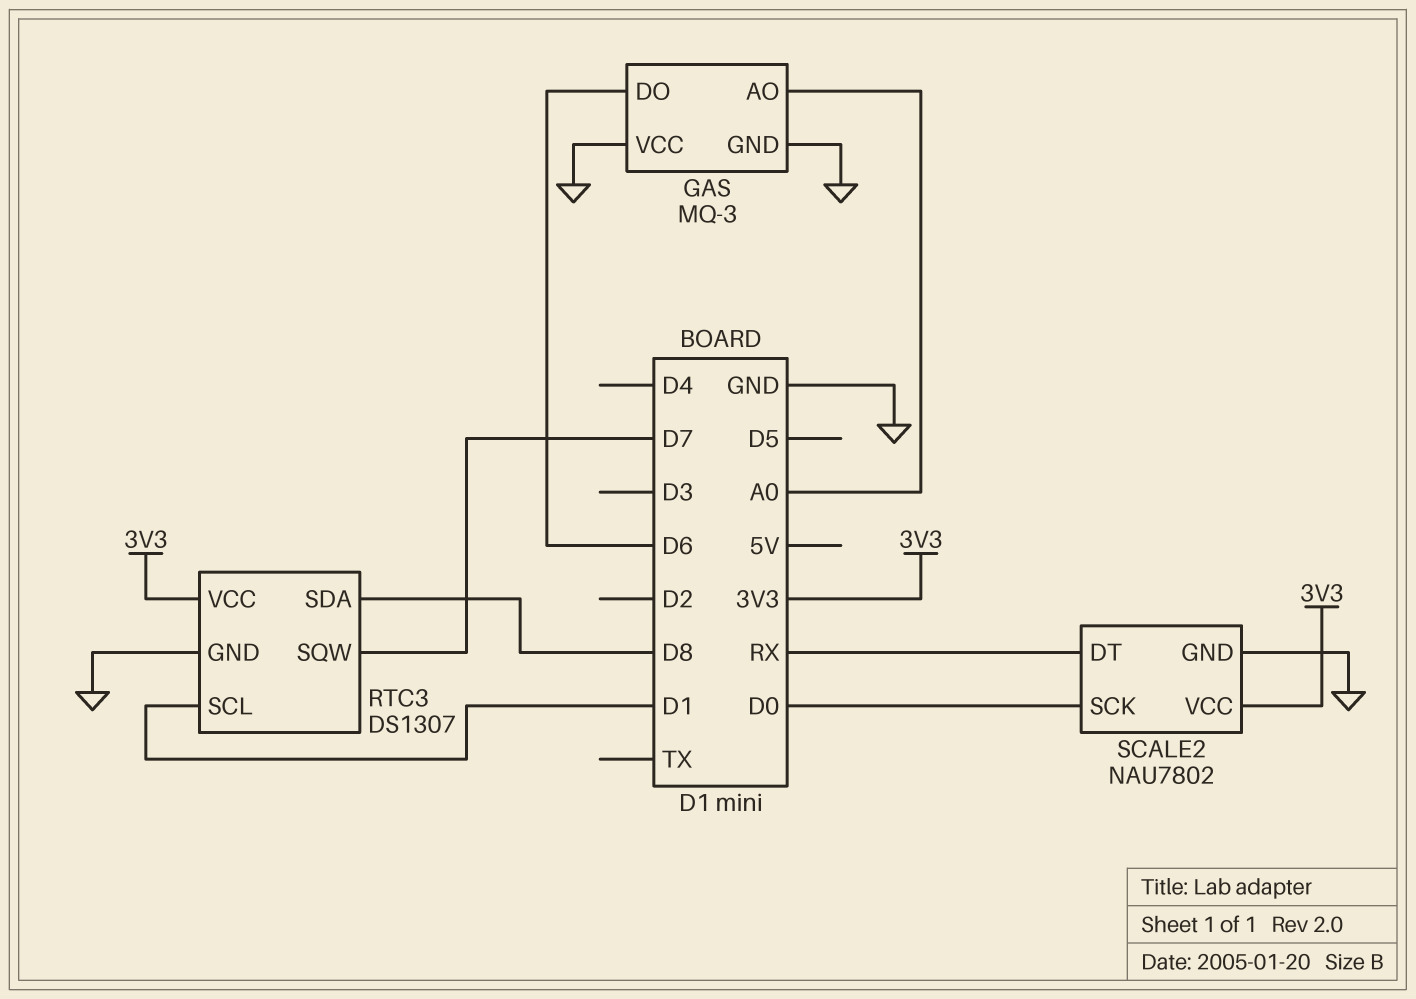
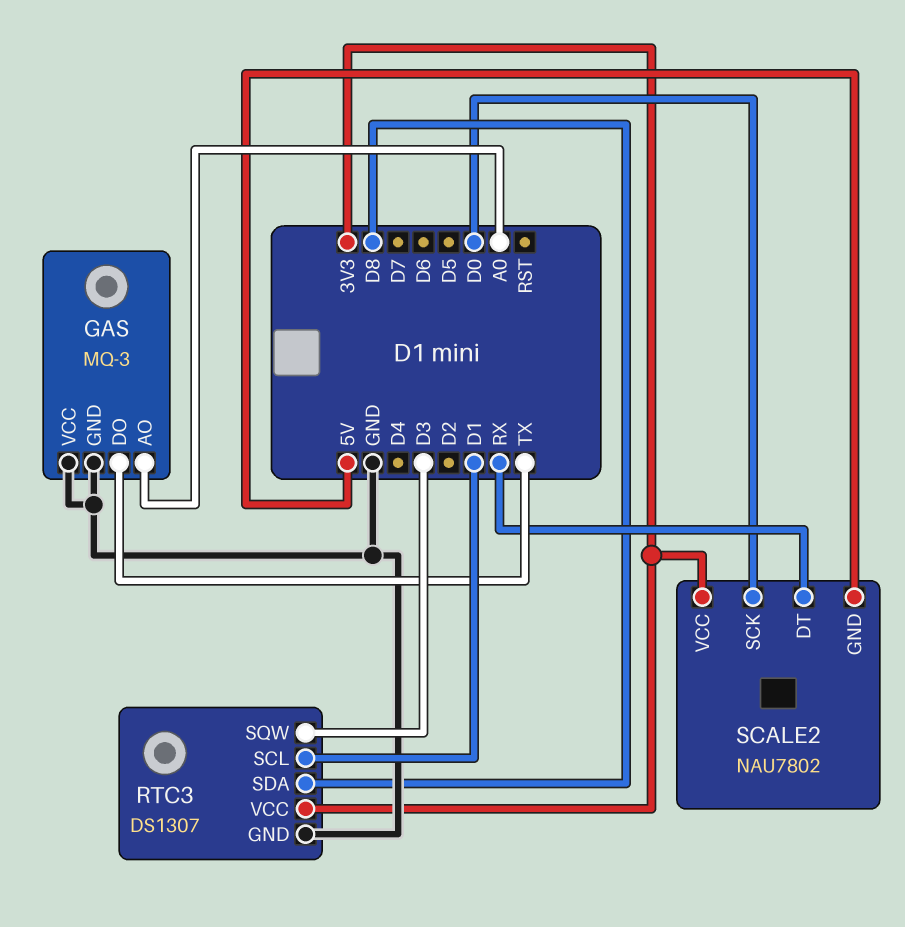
GAS pin DO: D6 -> TX
RTC3 pin SQW: D7 -> D3
SCALE2 pin GND: GND -> 5V

